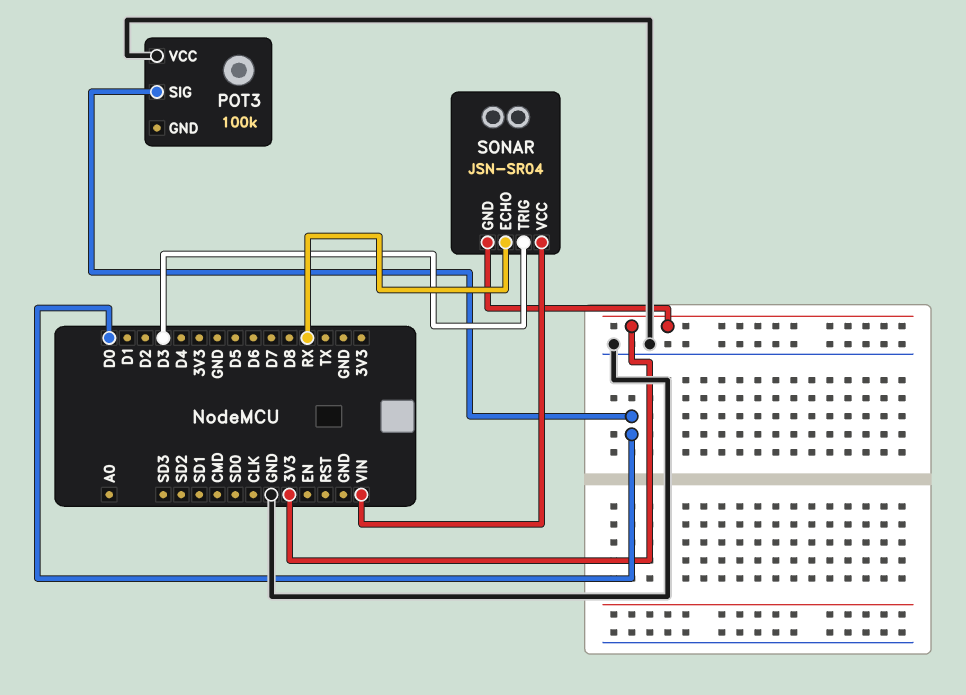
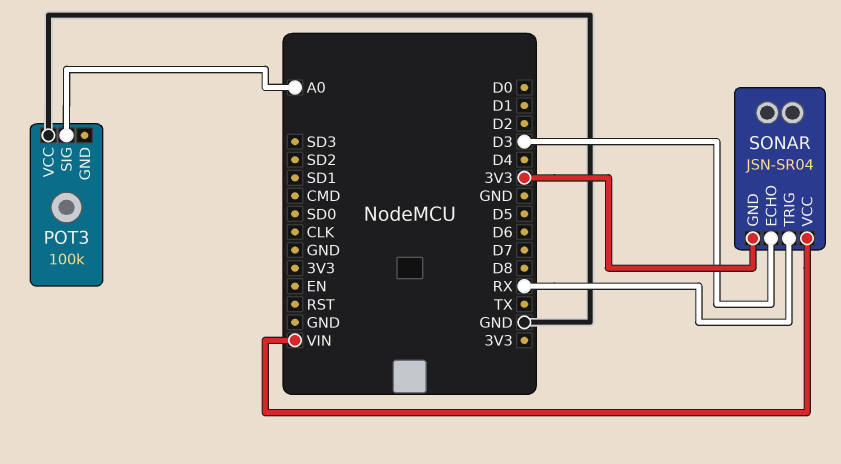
POT3 pin SIG: D0 -> A0
SONAR pin ECHO: RX -> D3
SONAR pin TRIG: D3 -> RX

